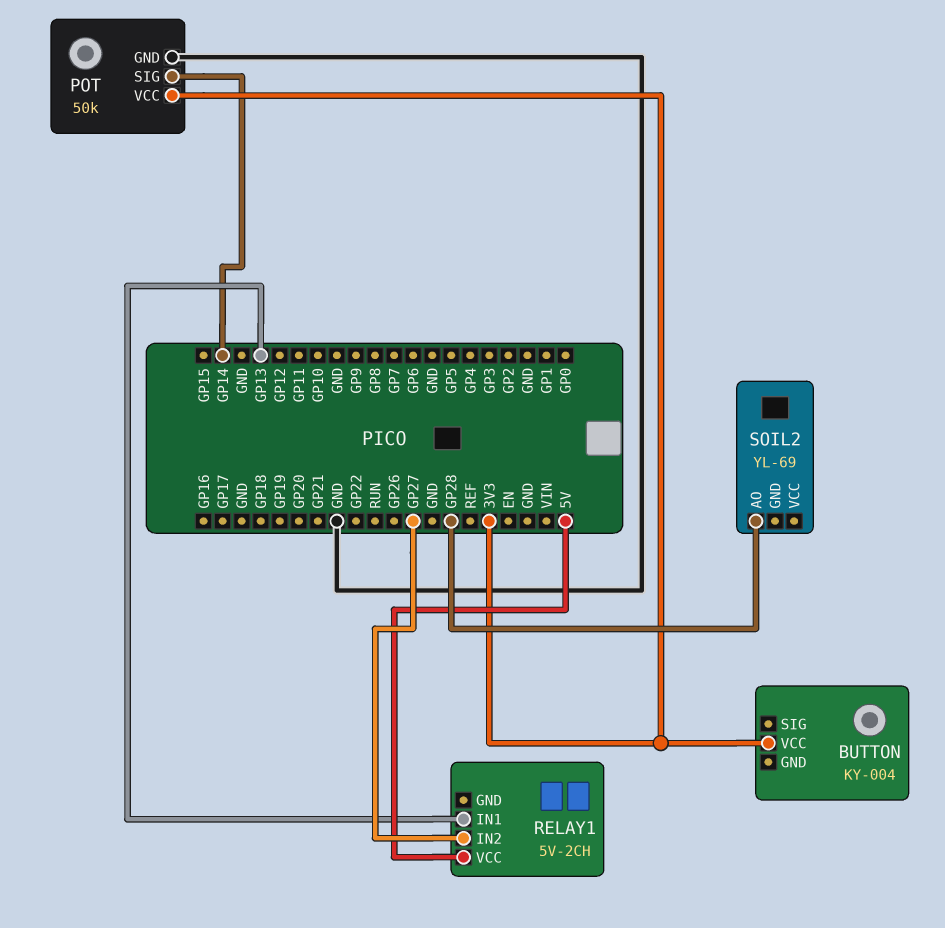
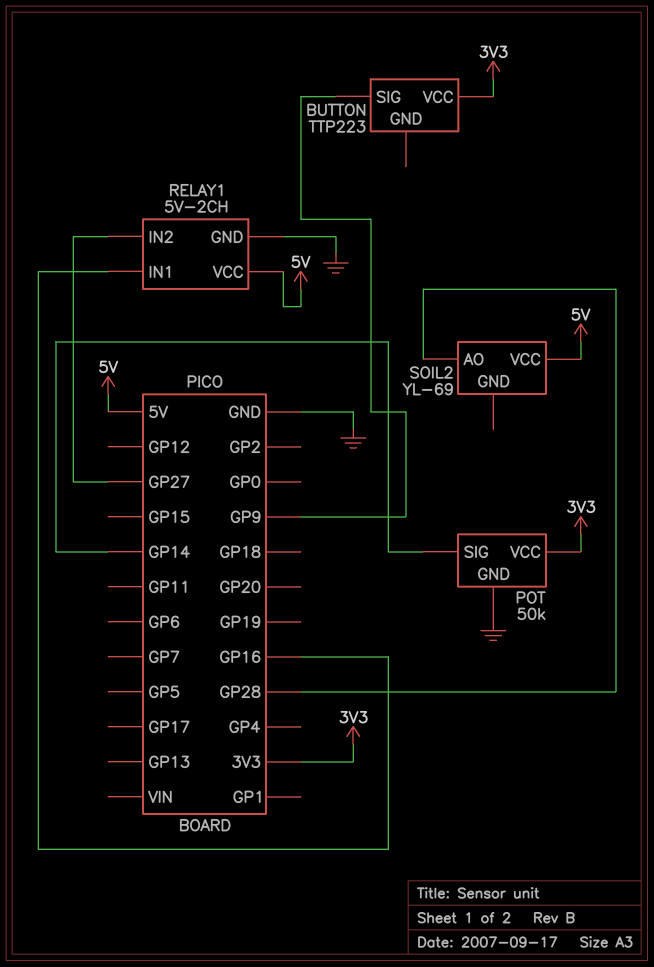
BUTTON: KY-004 -> TTP223
BUTTON pin SIG: none -> GP9
RELAY1 pin GND: none -> GND
RELAY1 pin IN1: GP13 -> GP16
SOIL2 pin VCC: none -> 5V

